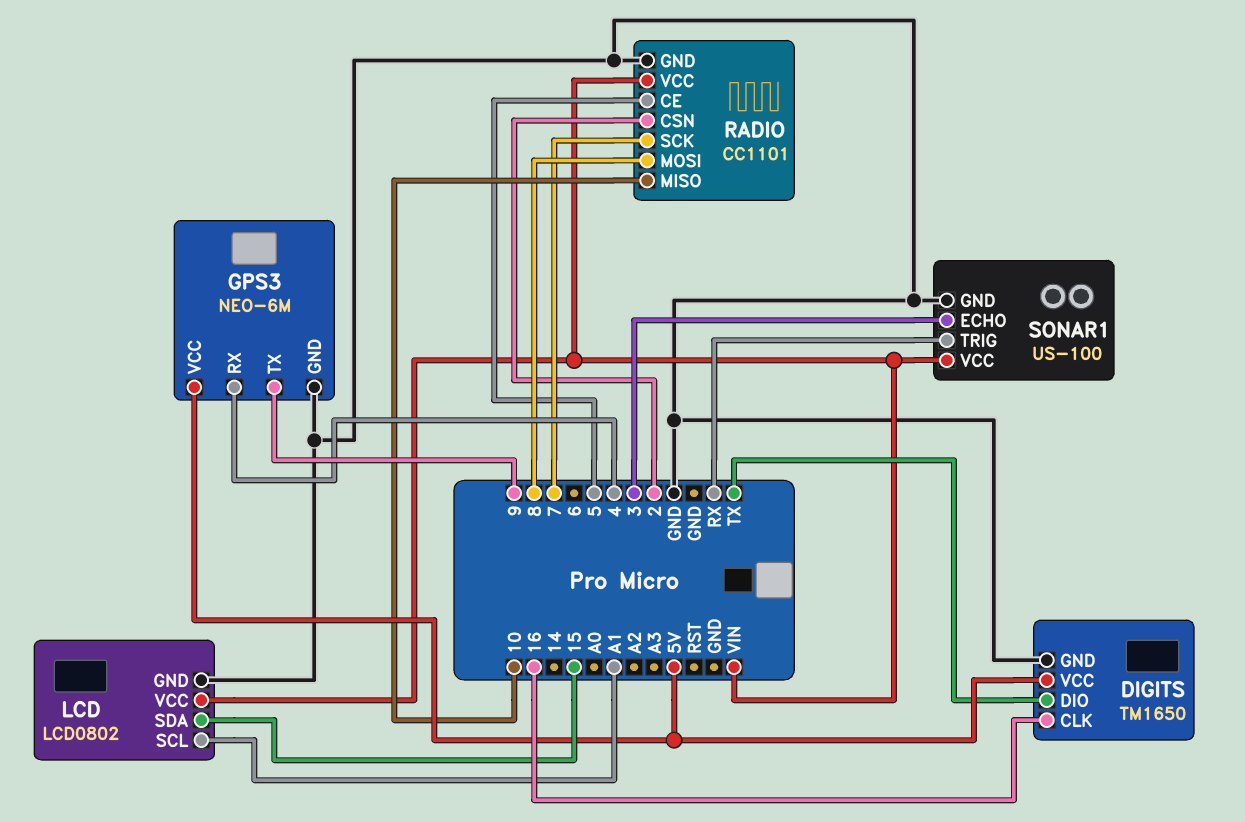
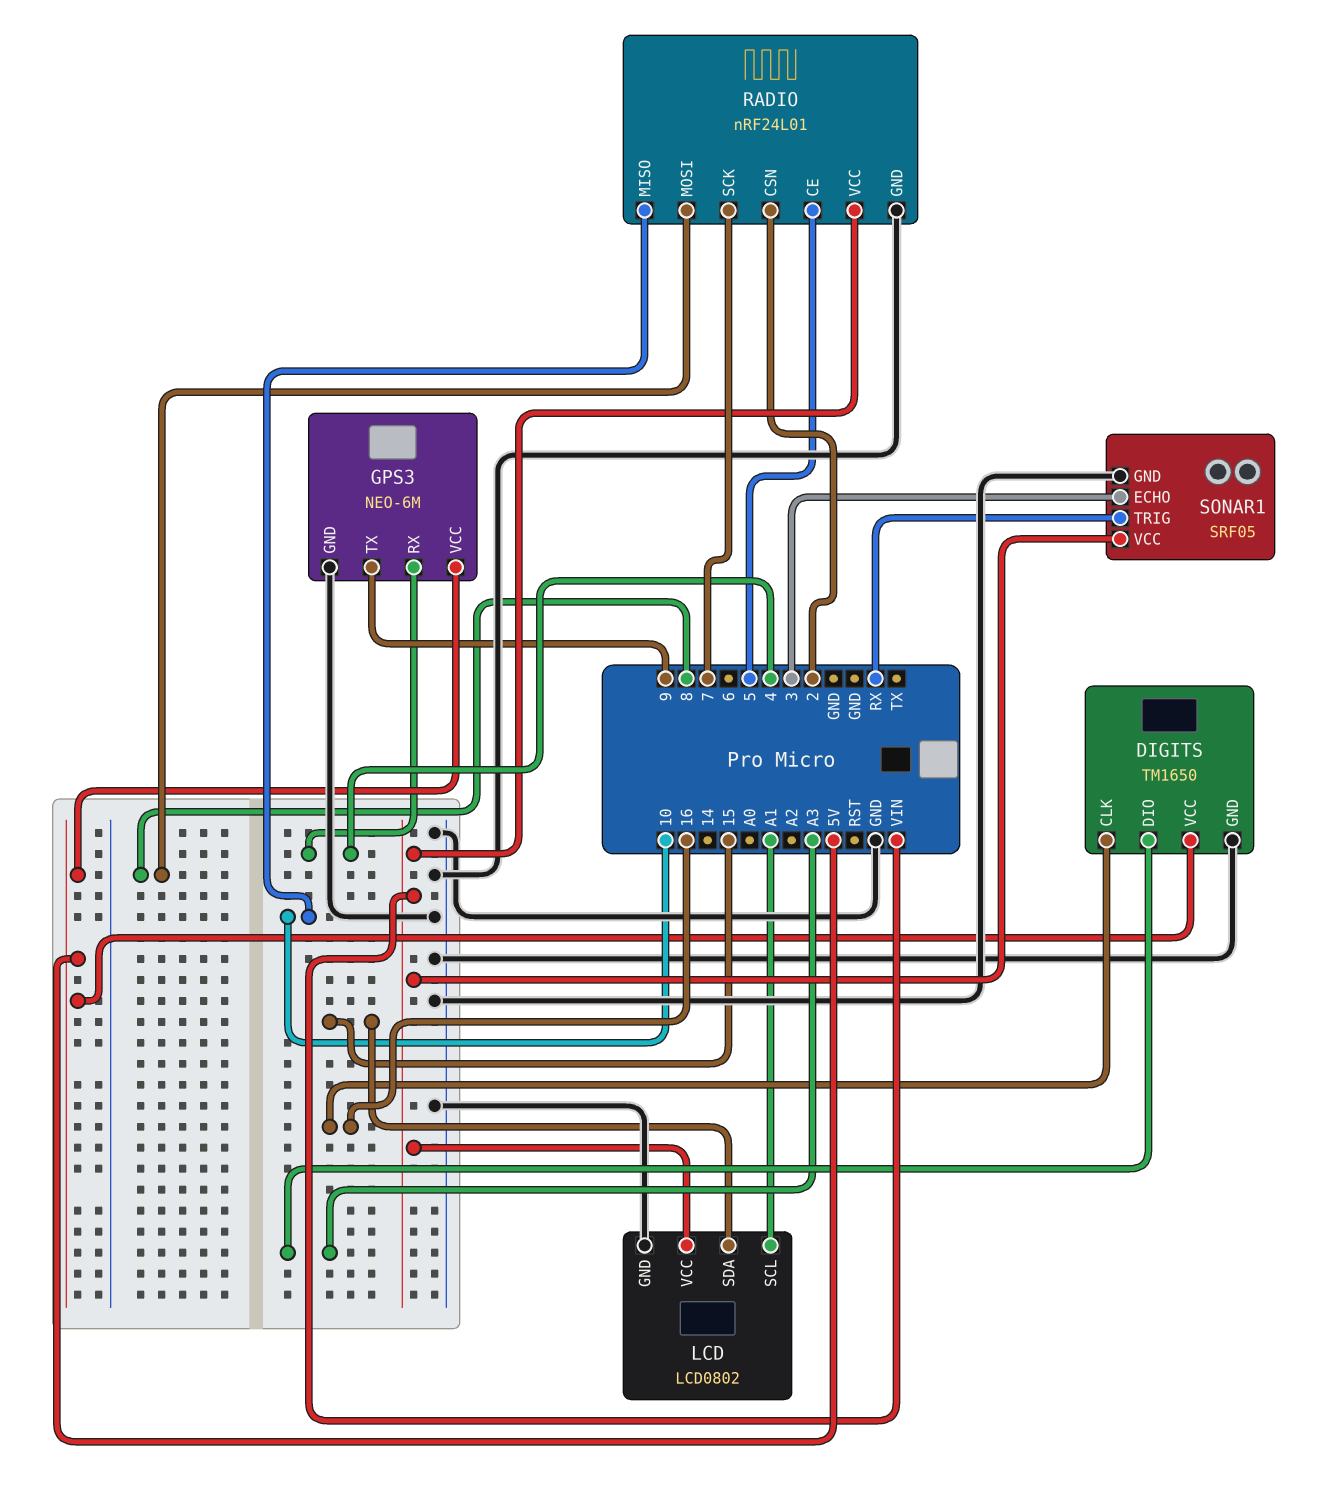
DIGITS pin DIO: TX -> A3
RADIO: CC1101 -> nRF24L01
SONAR1: US-100 -> SRF05

